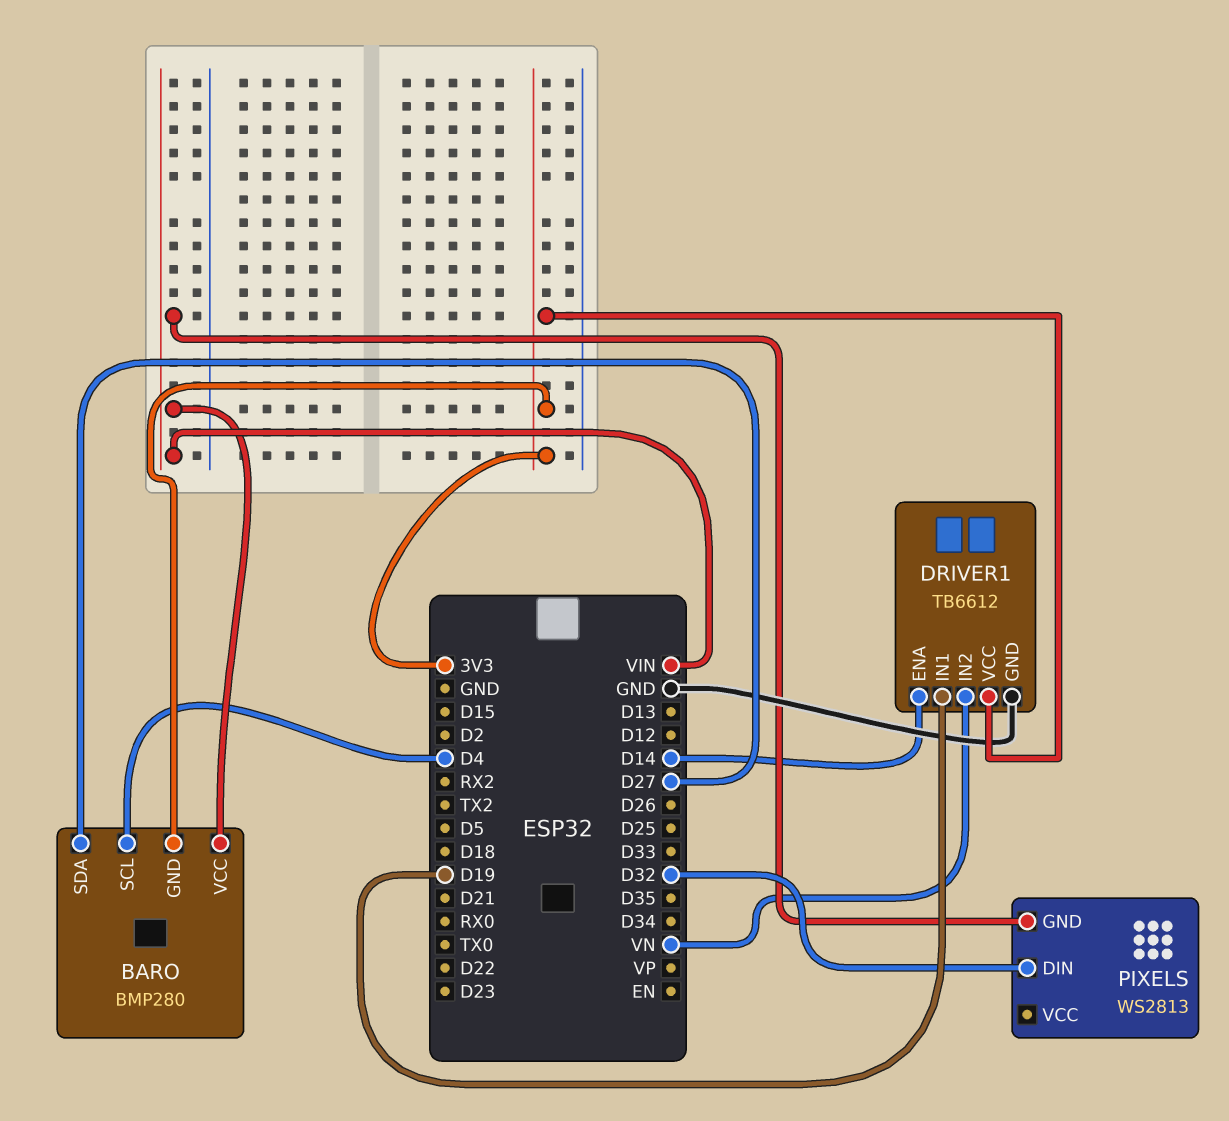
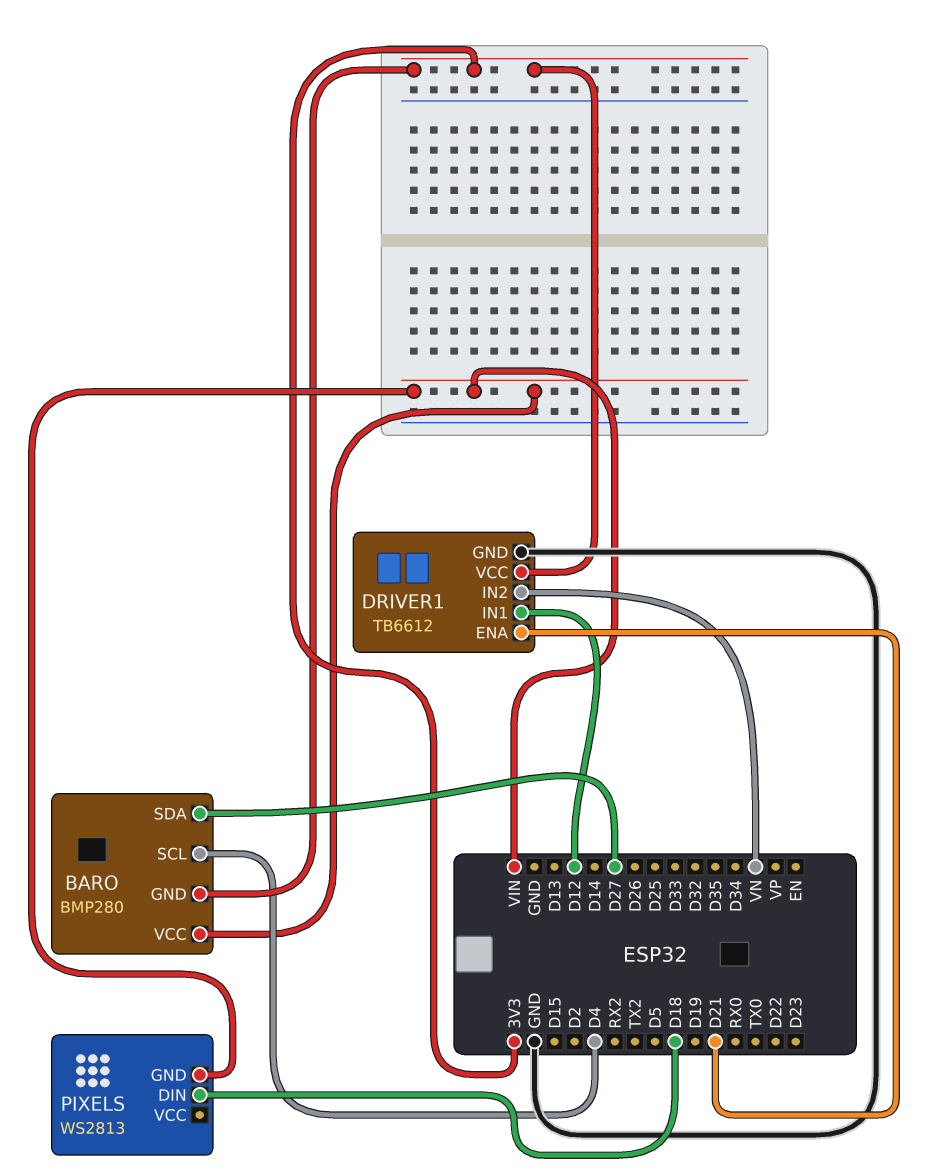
DRIVER1 pin ENA: D14 -> D21
DRIVER1 pin IN1: D19 -> D12
PIXELS pin DIN: D32 -> D18

